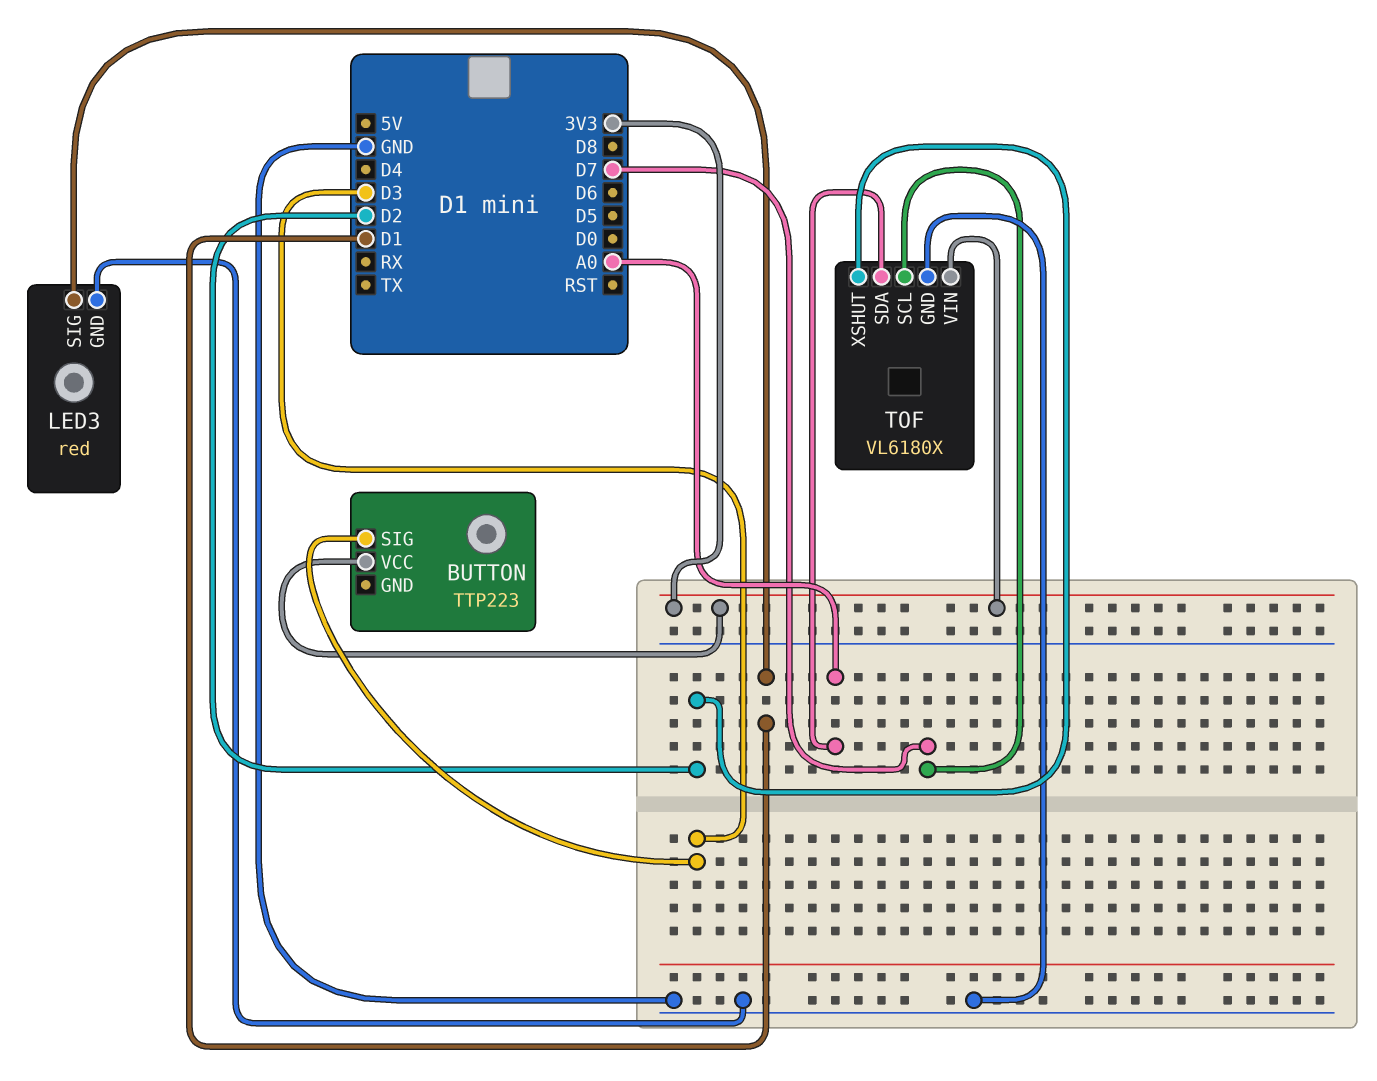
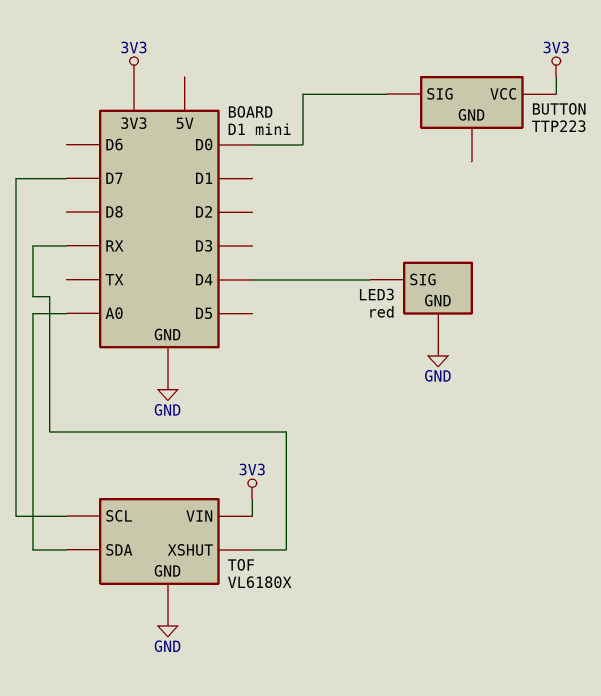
BUTTON pin SIG: D3 -> D0
LED3 pin SIG: D1 -> D4
TOF pin XSHUT: D2 -> RX

